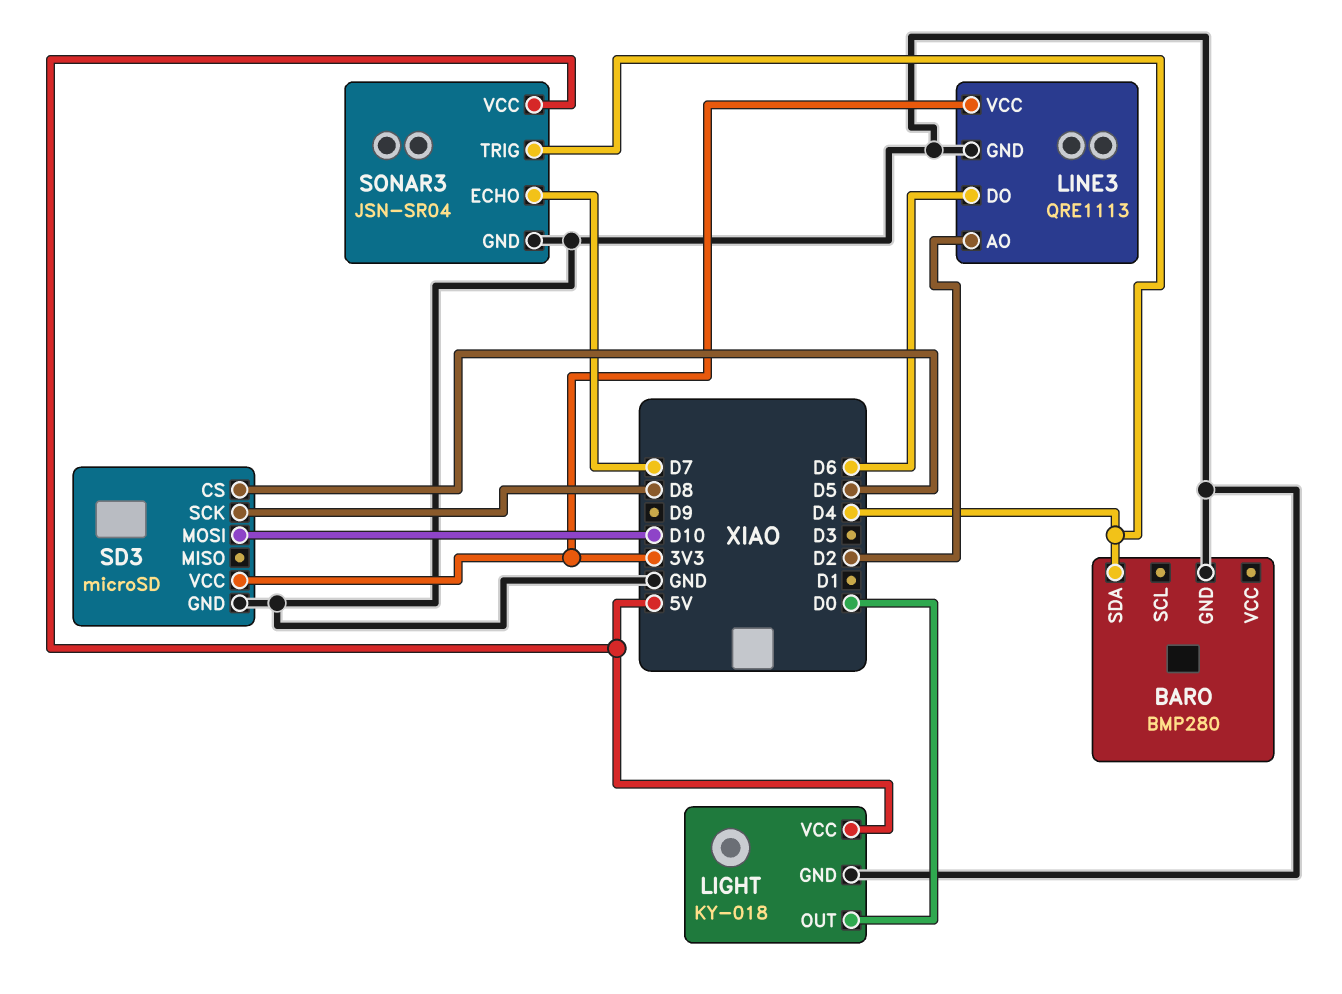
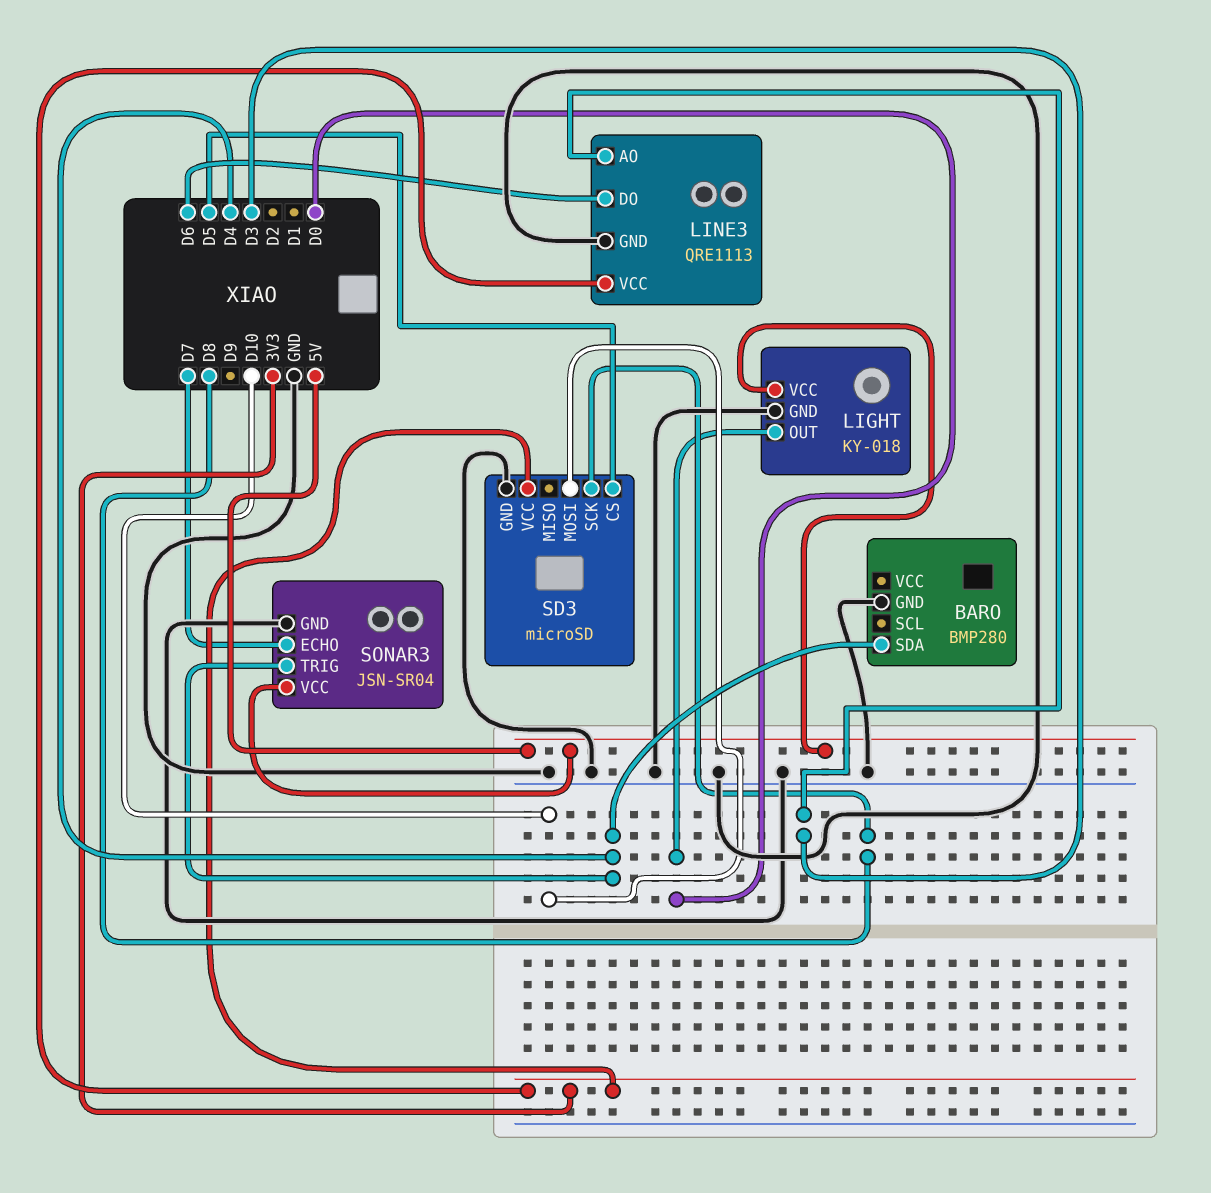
LINE3 pin AO: D2 -> D3

